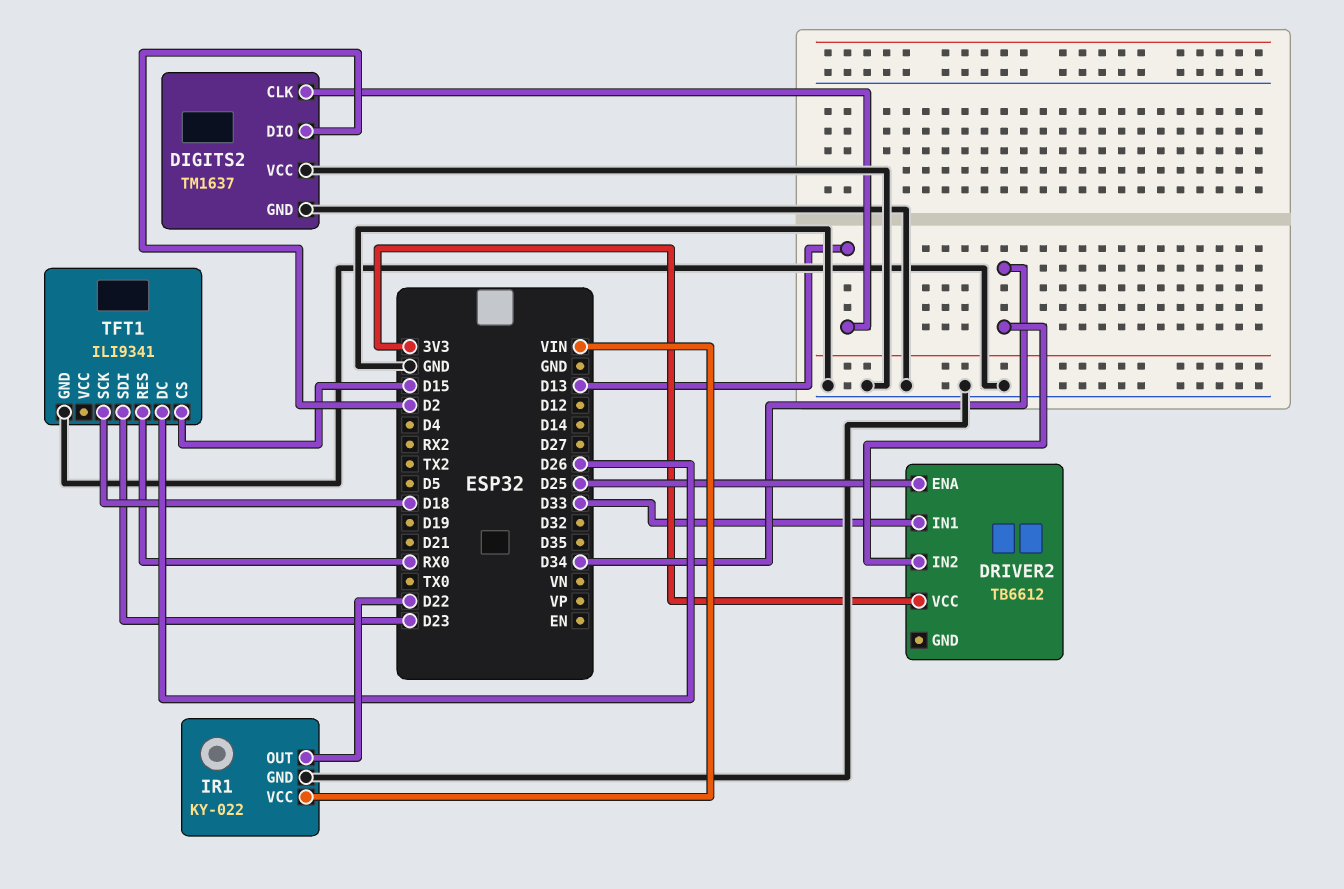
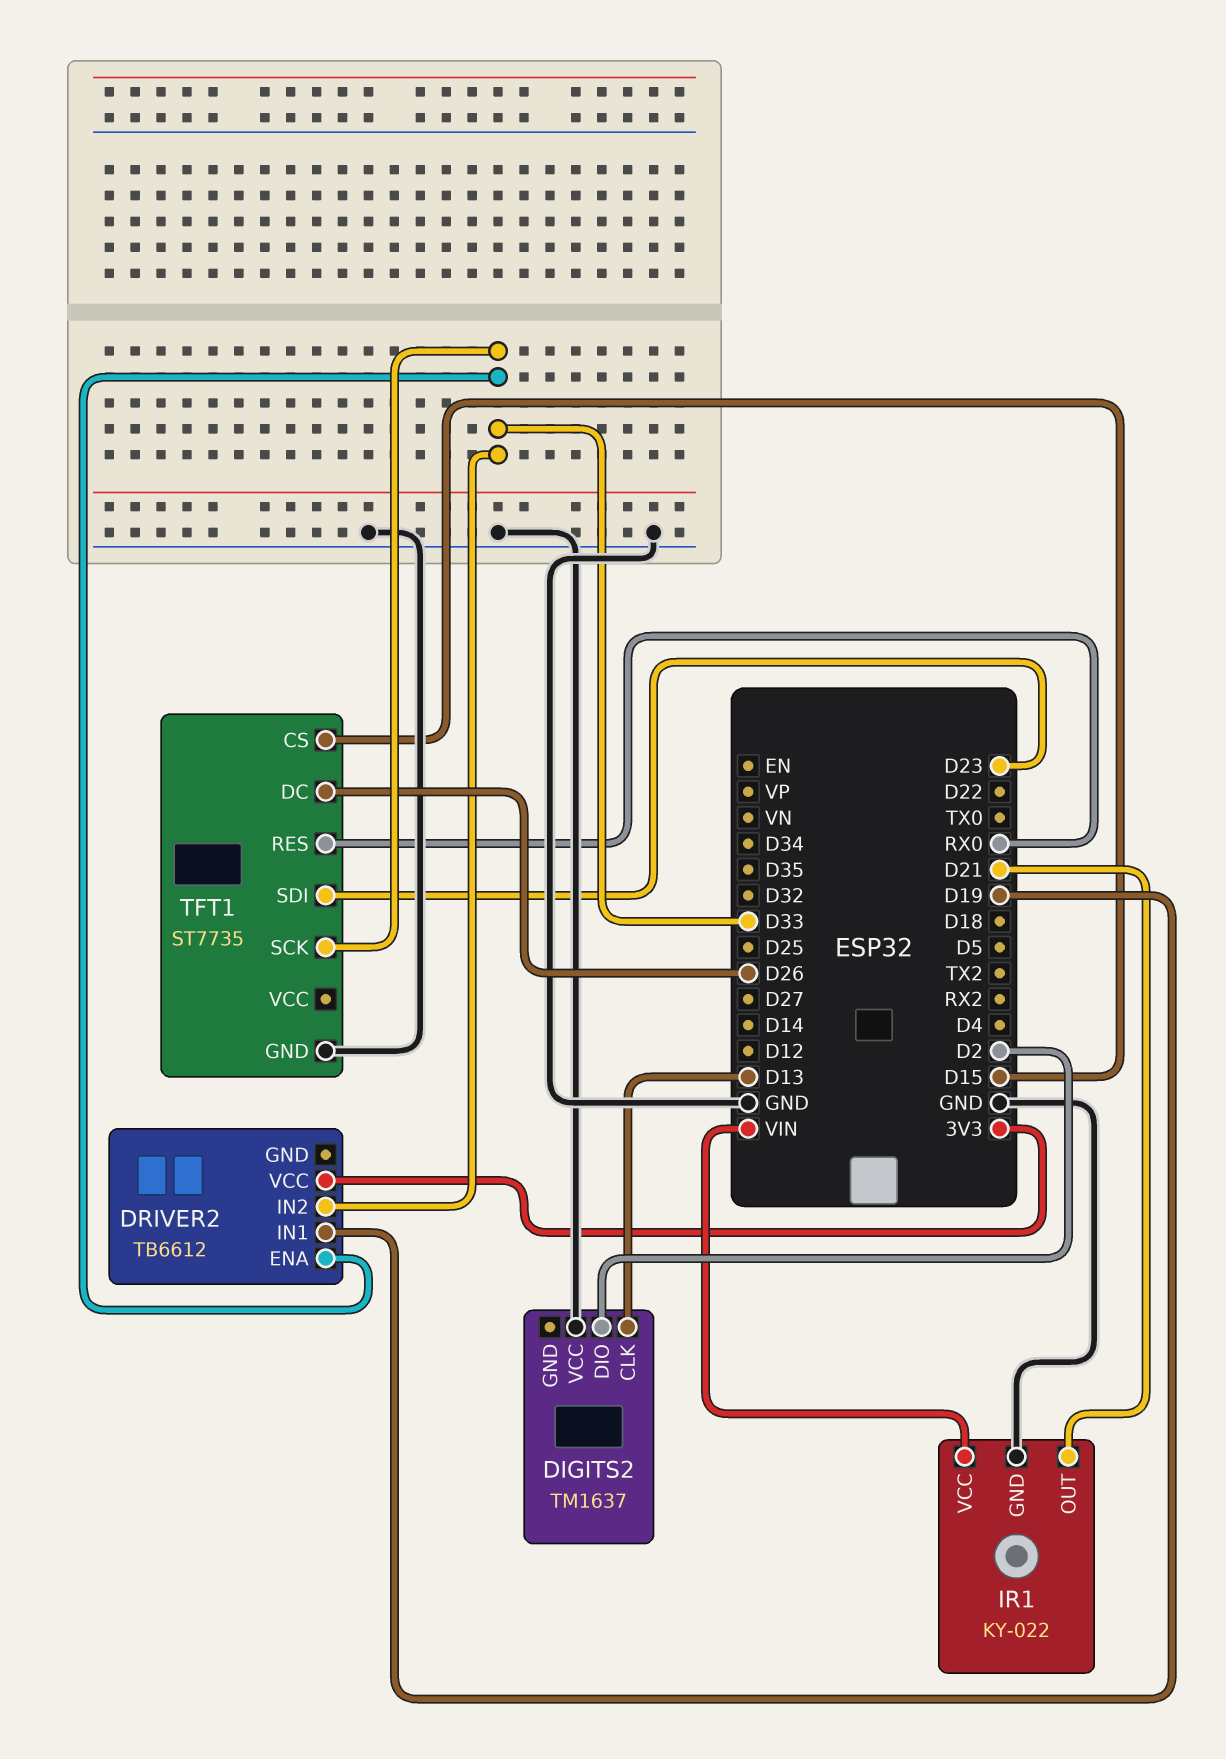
DIGITS2 pin GND: GND -> none
DRIVER2 pin ENA: D25 -> D33
DRIVER2 pin IN1: D33 -> D19
DRIVER2 pin IN2: D34 -> D33
IR1 pin OUT: D22 -> D21
TFT1: ILI9341 -> ST7735
TFT1 pin SCK: D18 -> D33

